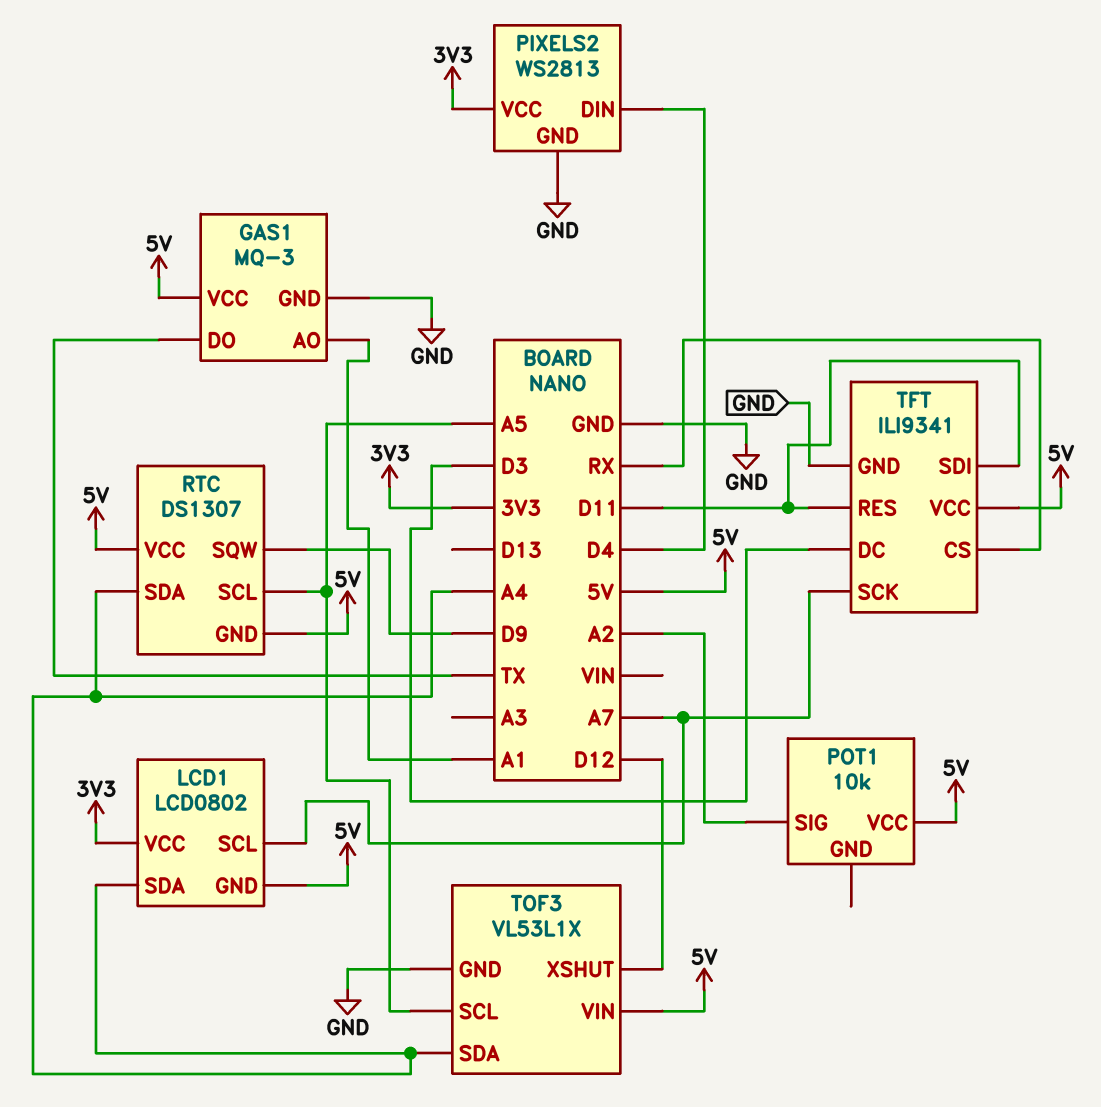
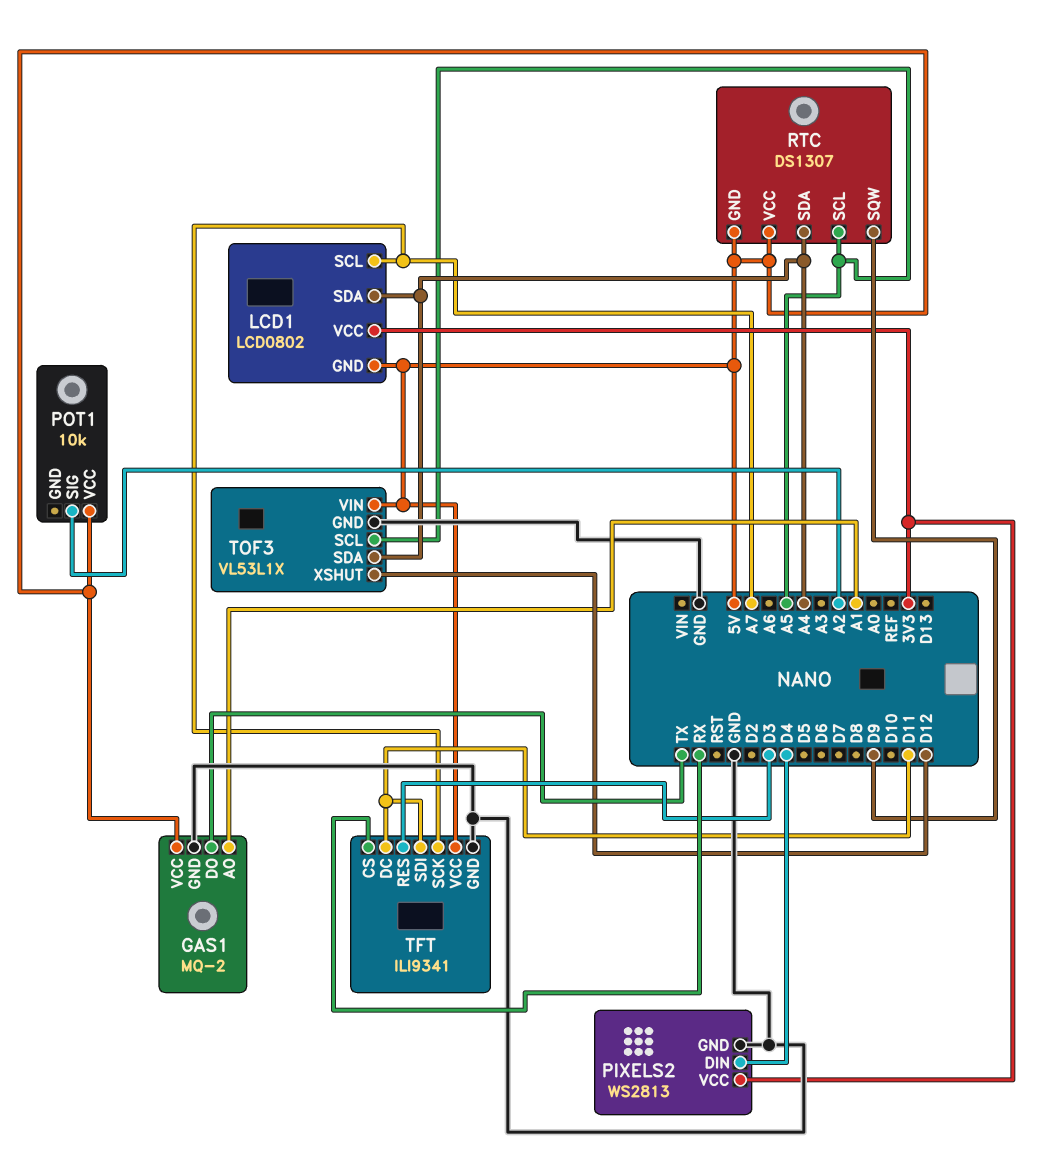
GAS1: MQ-3 -> MQ-2
TFT pin DC: D3 -> D11
TFT pin RES: D11 -> D3

